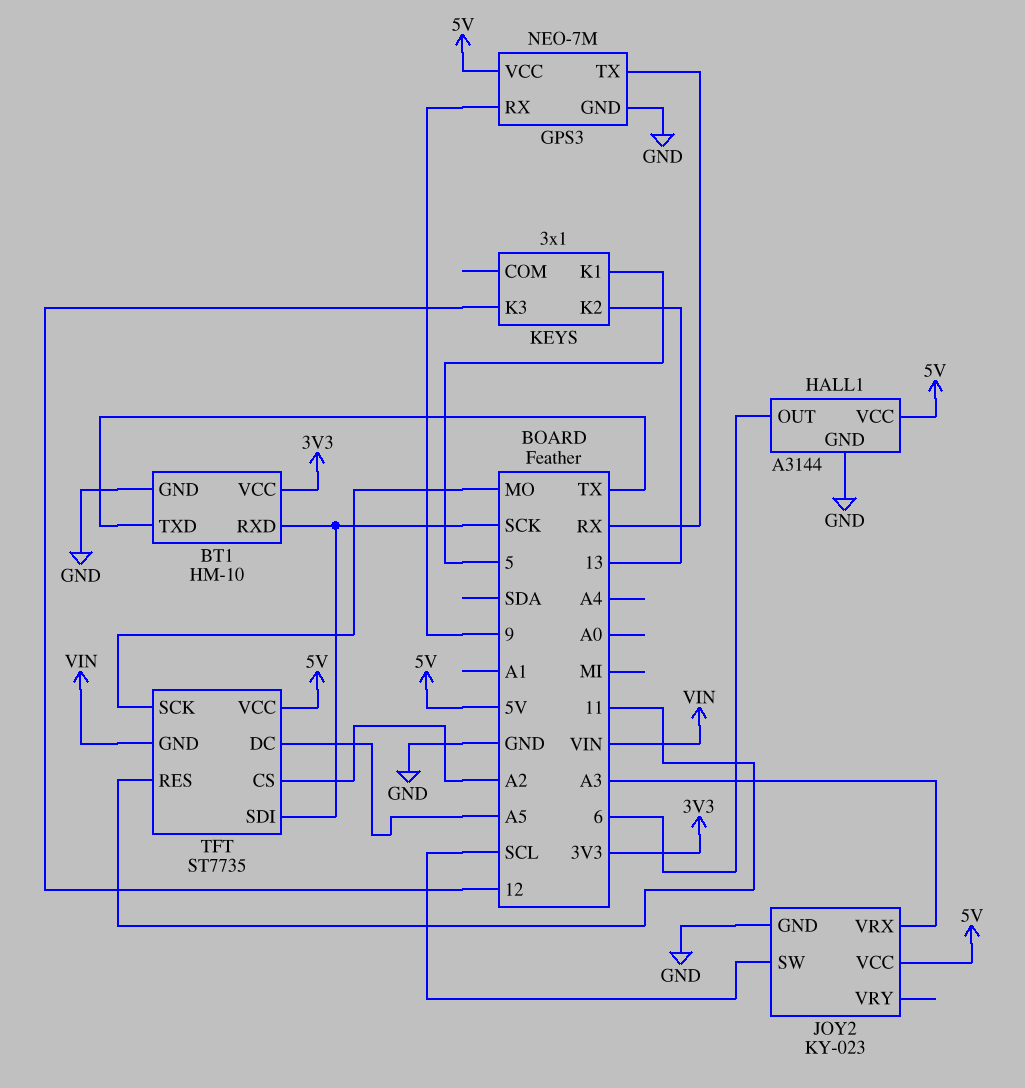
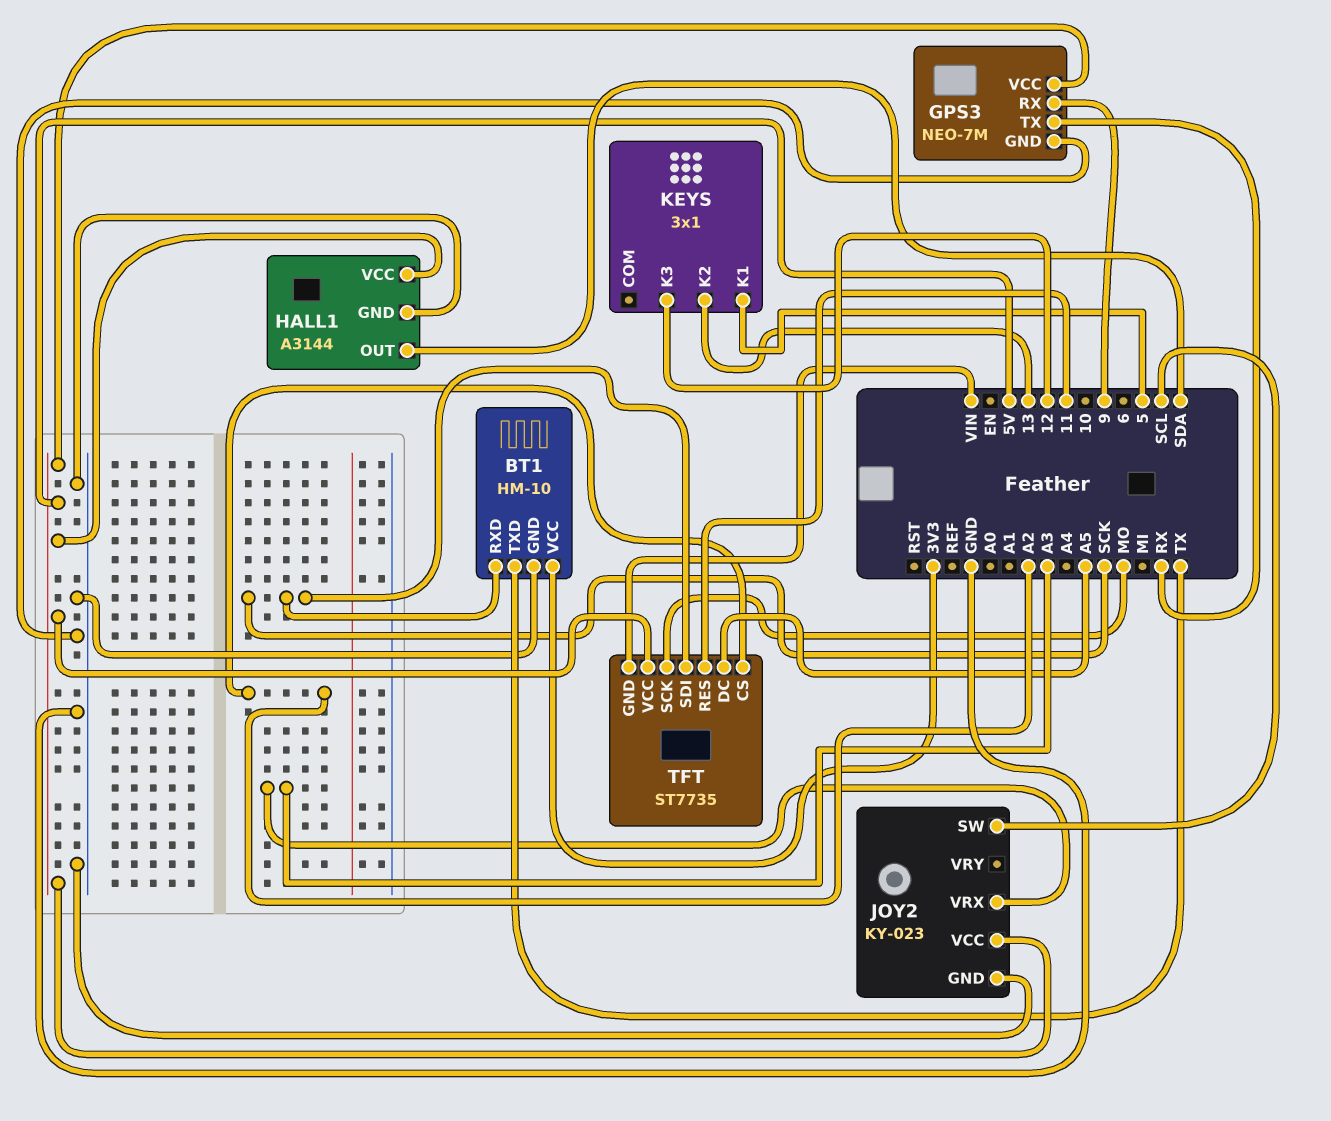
HALL1 pin OUT: 6 -> SDA

